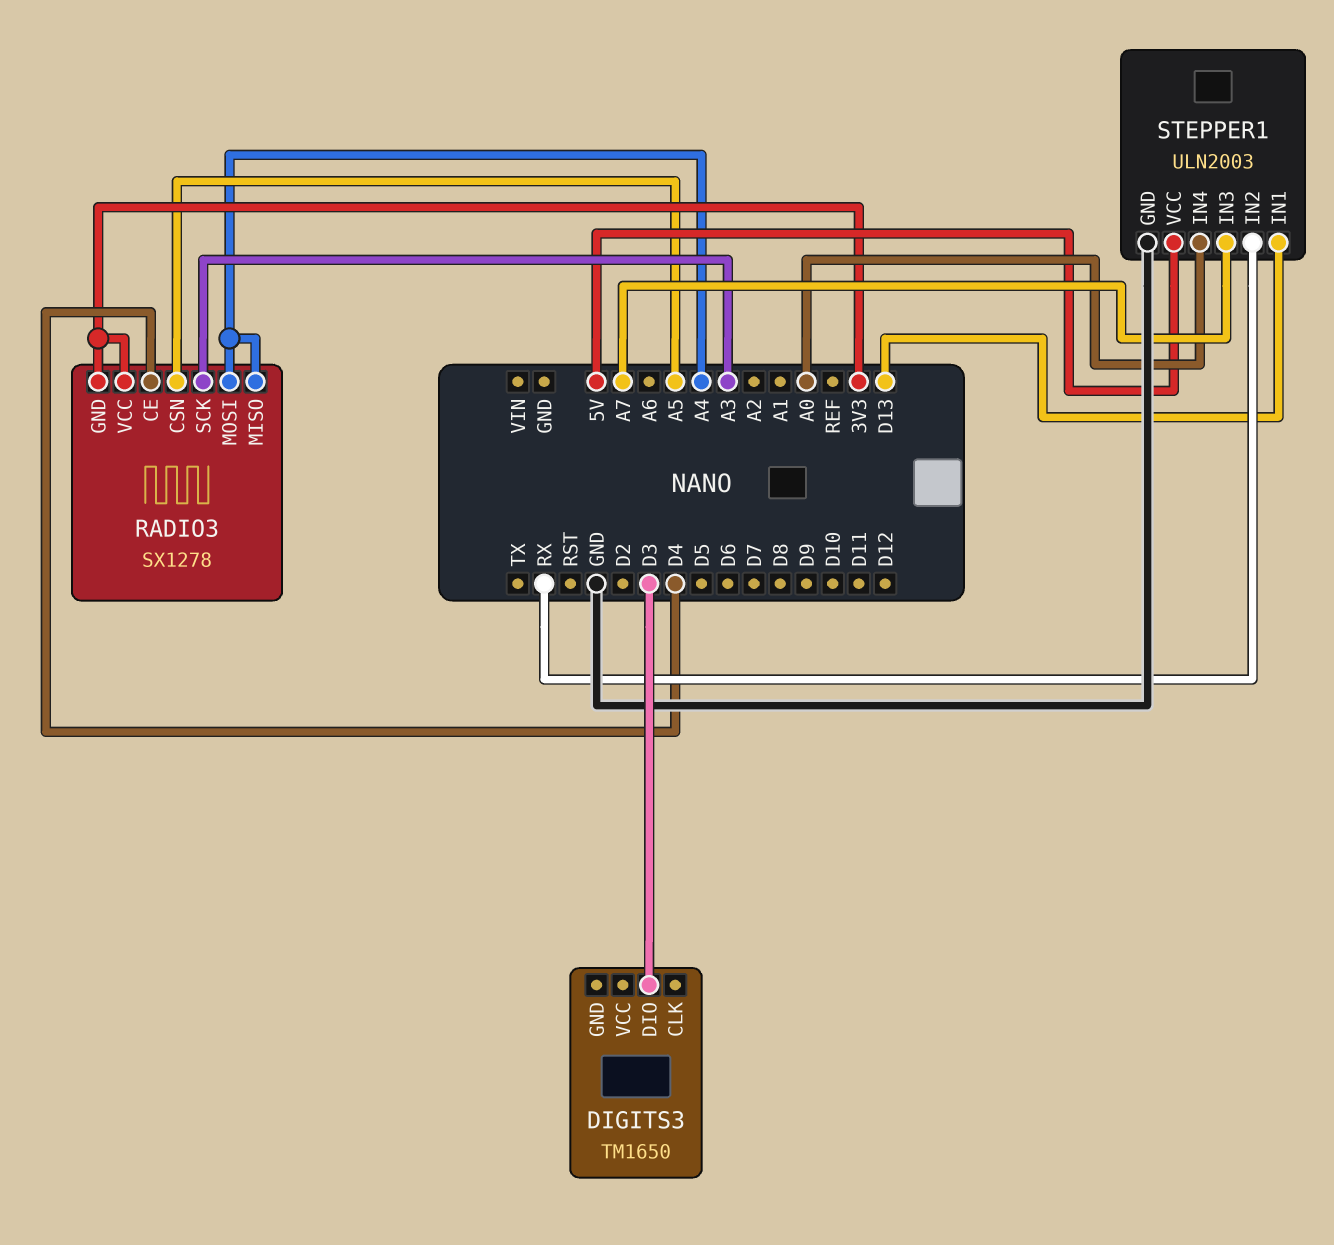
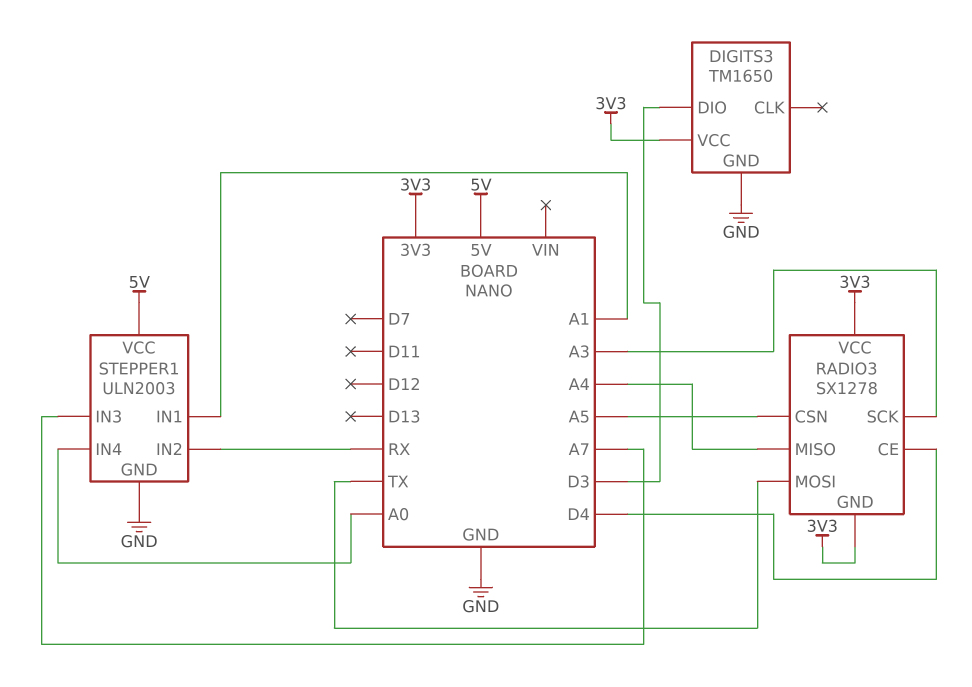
DIGITS3 pin GND: none -> GND
DIGITS3 pin VCC: none -> 3V3
RADIO3 pin MOSI: A4 -> TX
STEPPER1 pin IN1: D13 -> A1

